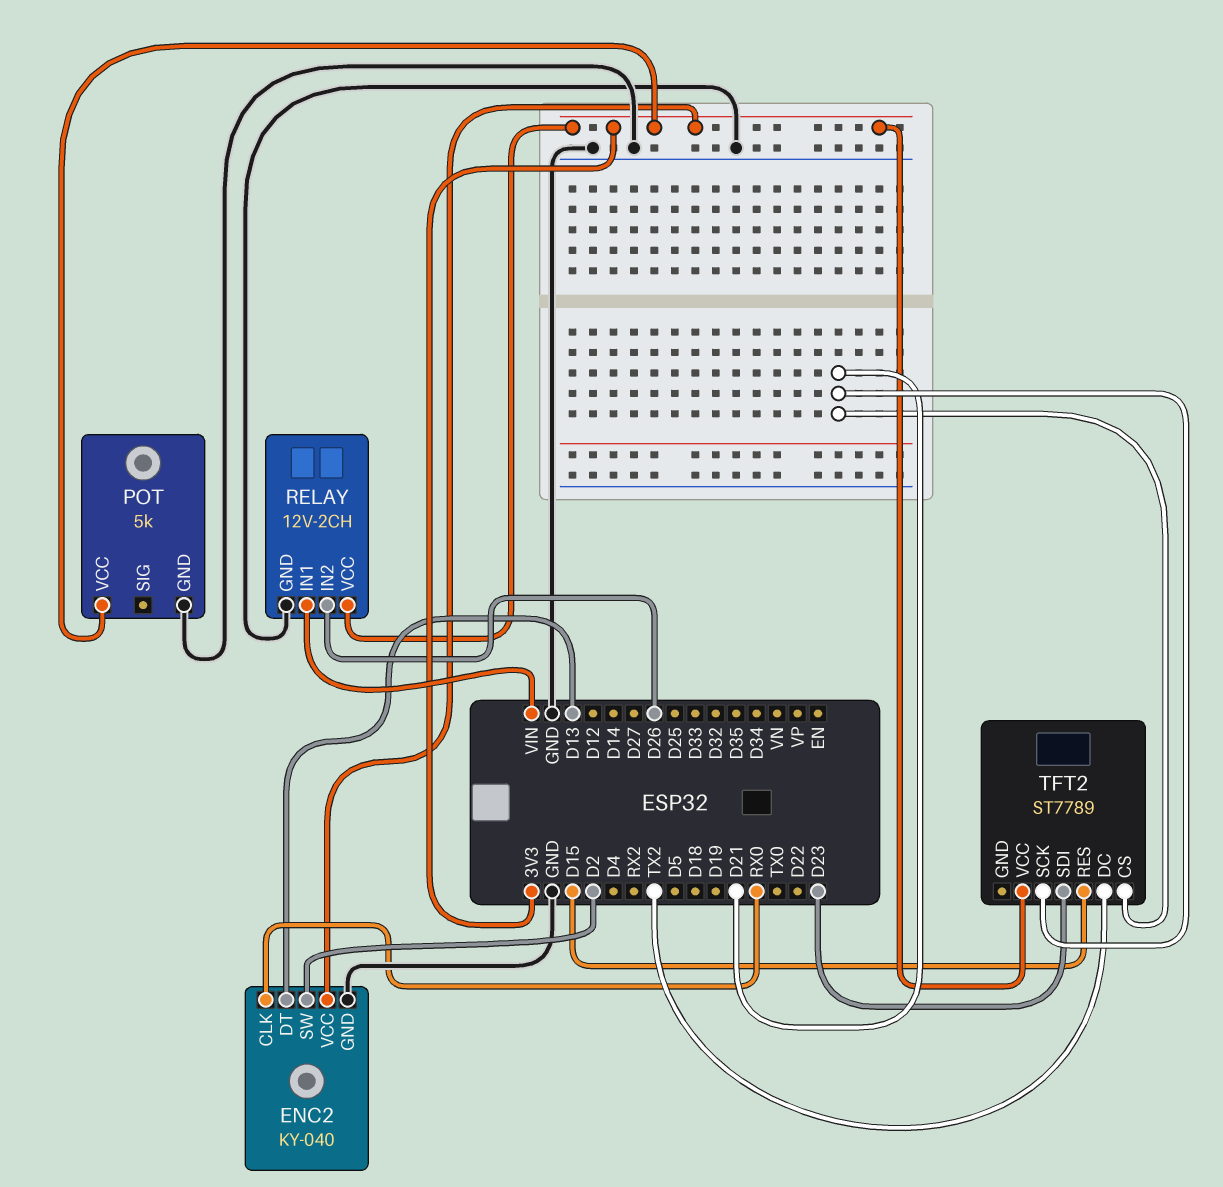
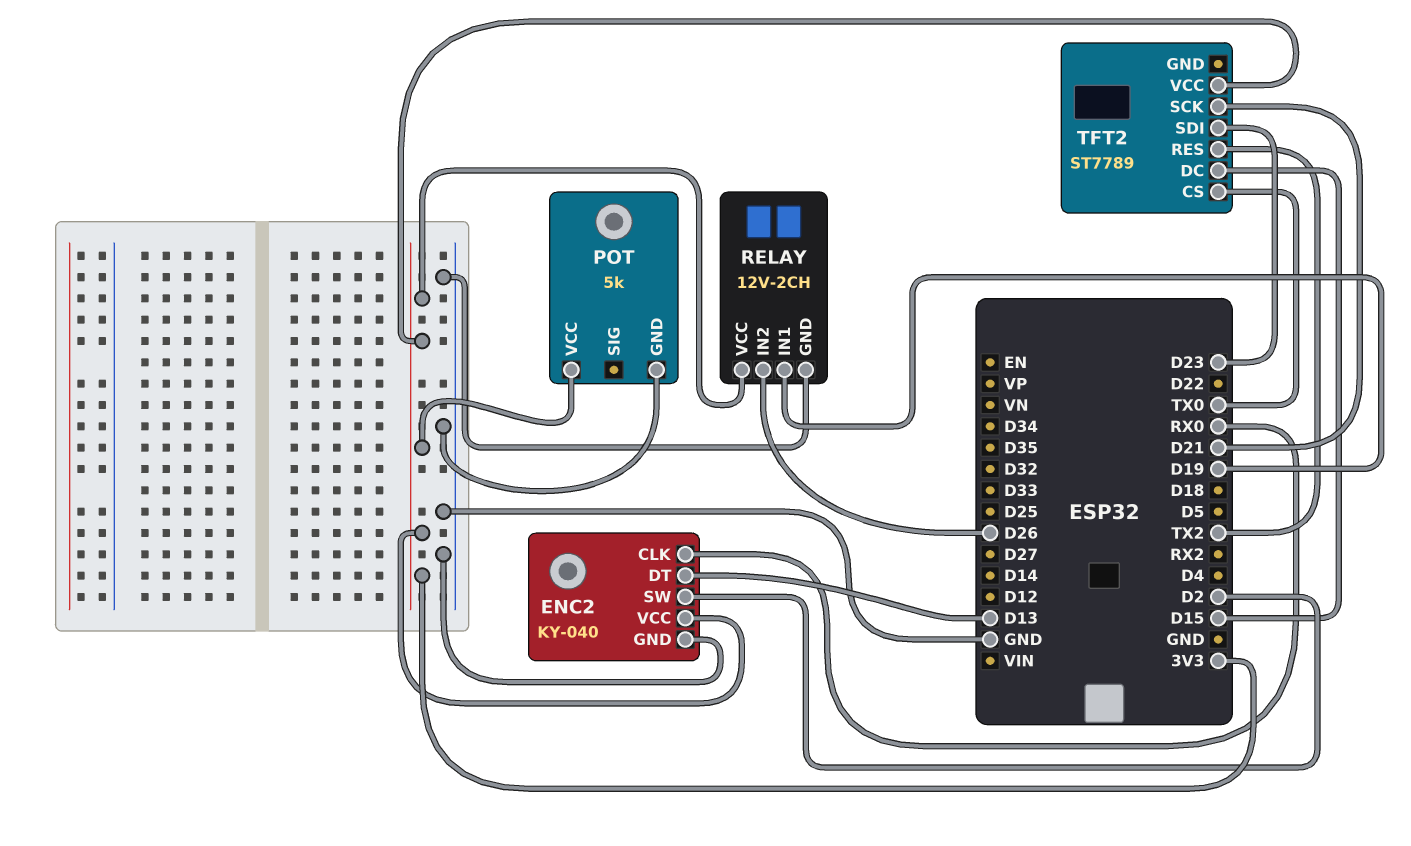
RELAY pin IN1: VIN -> D19
TFT2 pin CS: D21 -> TX0
TFT2 pin DC: TX2 -> D15
TFT2 pin RES: D15 -> TX2

